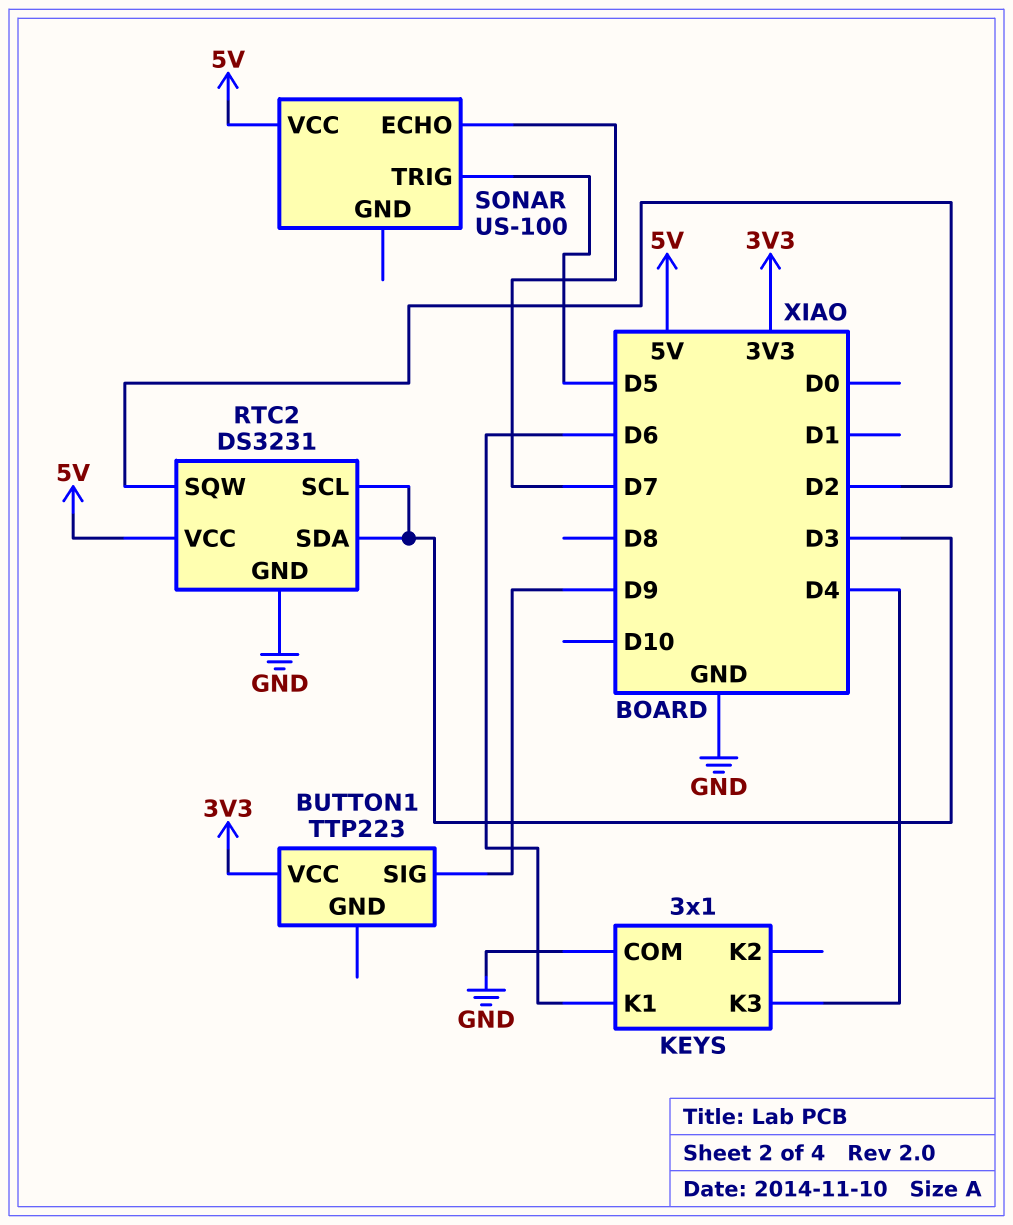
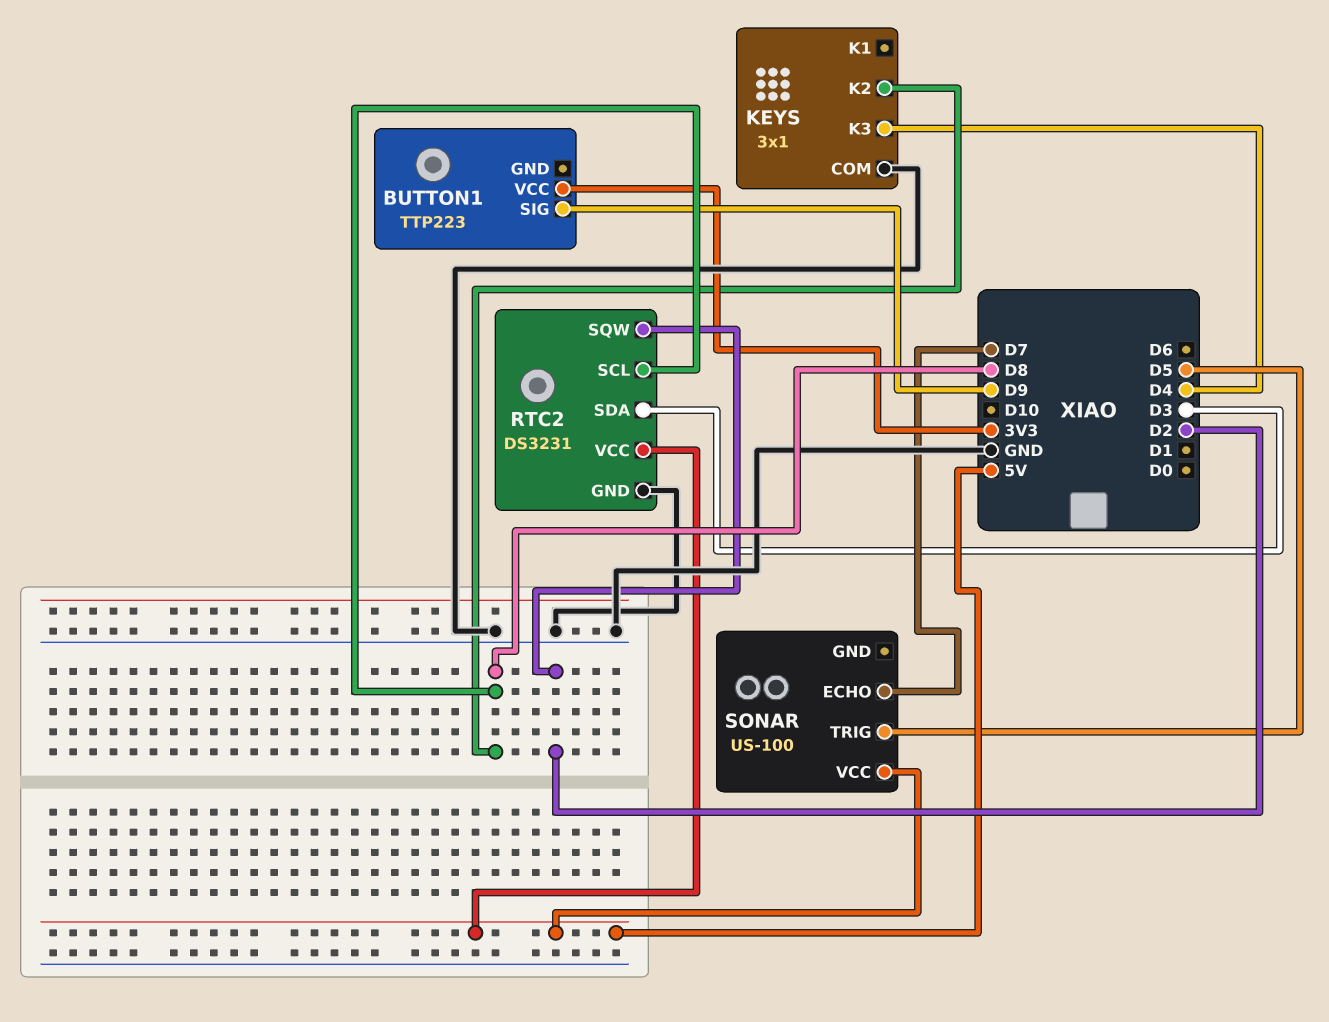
KEYS pin K1: D6 -> none
KEYS pin K2: none -> D8
RTC2 pin SCL: D3 -> D8

